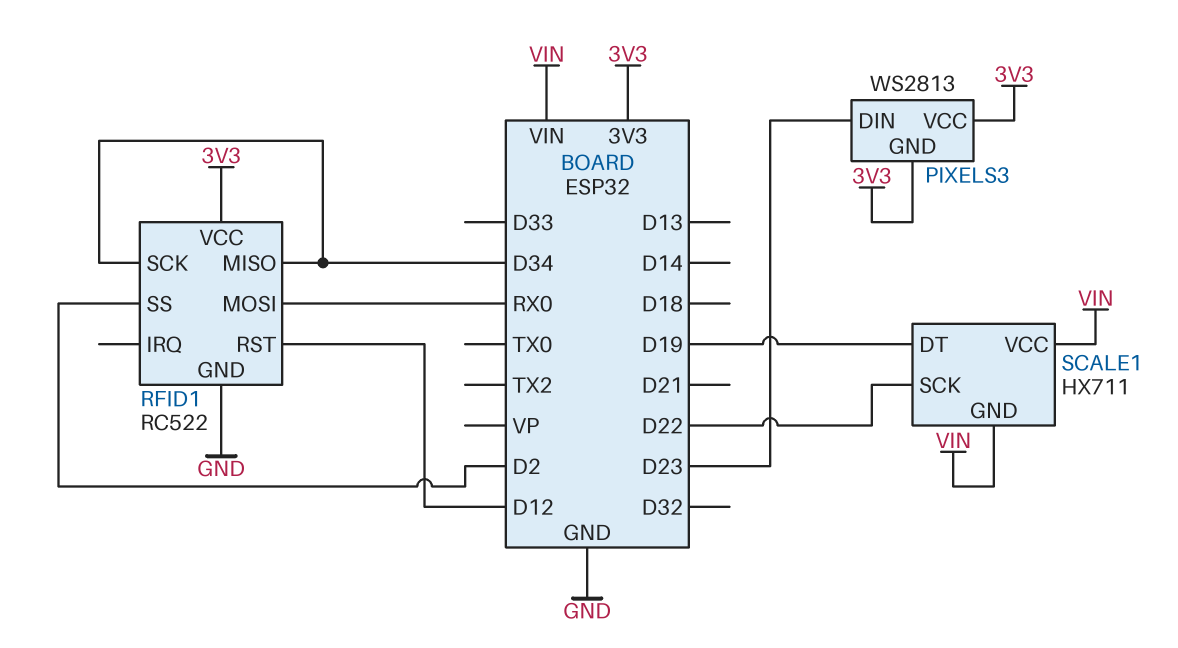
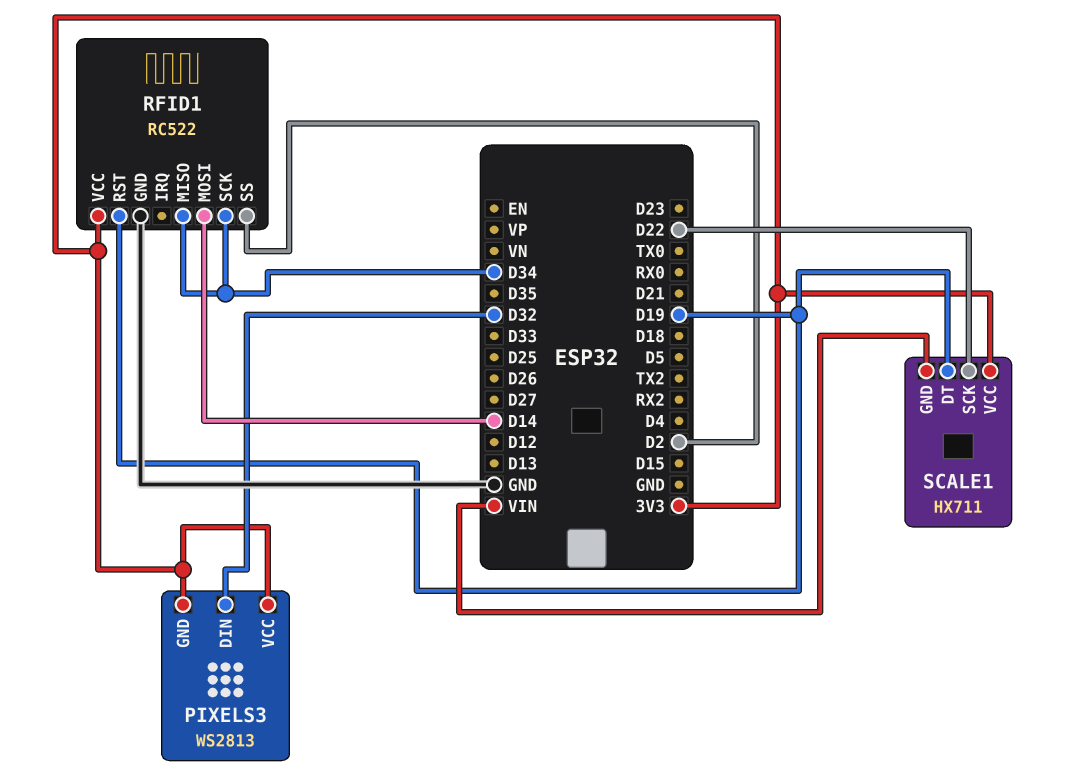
PIXELS3 pin DIN: D23 -> D32
RFID1 pin MOSI: RX0 -> D14
RFID1 pin RST: D12 -> D19
SCALE1 pin VCC: VIN -> 3V3

